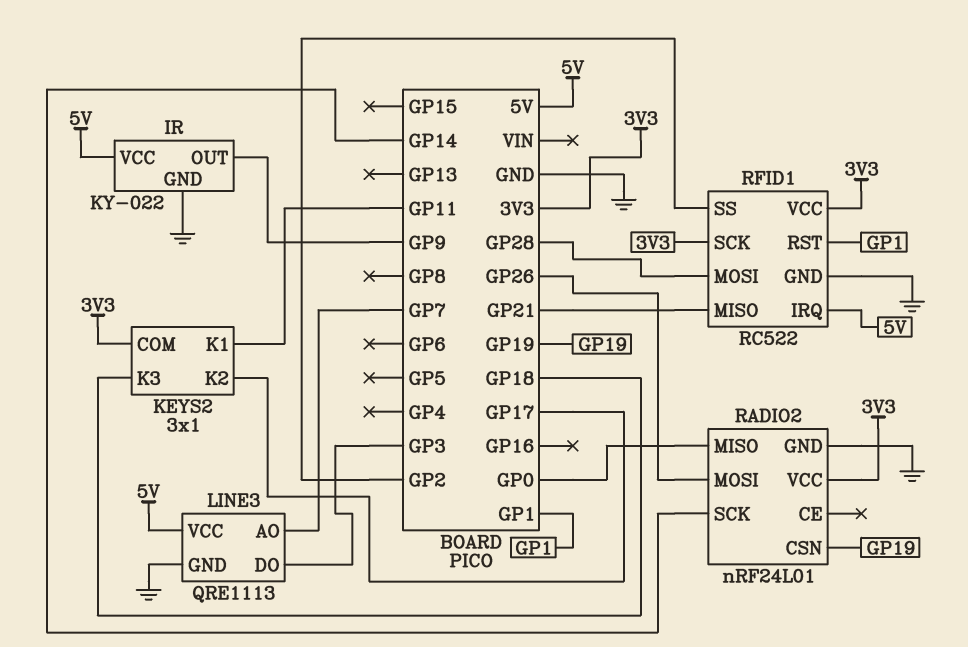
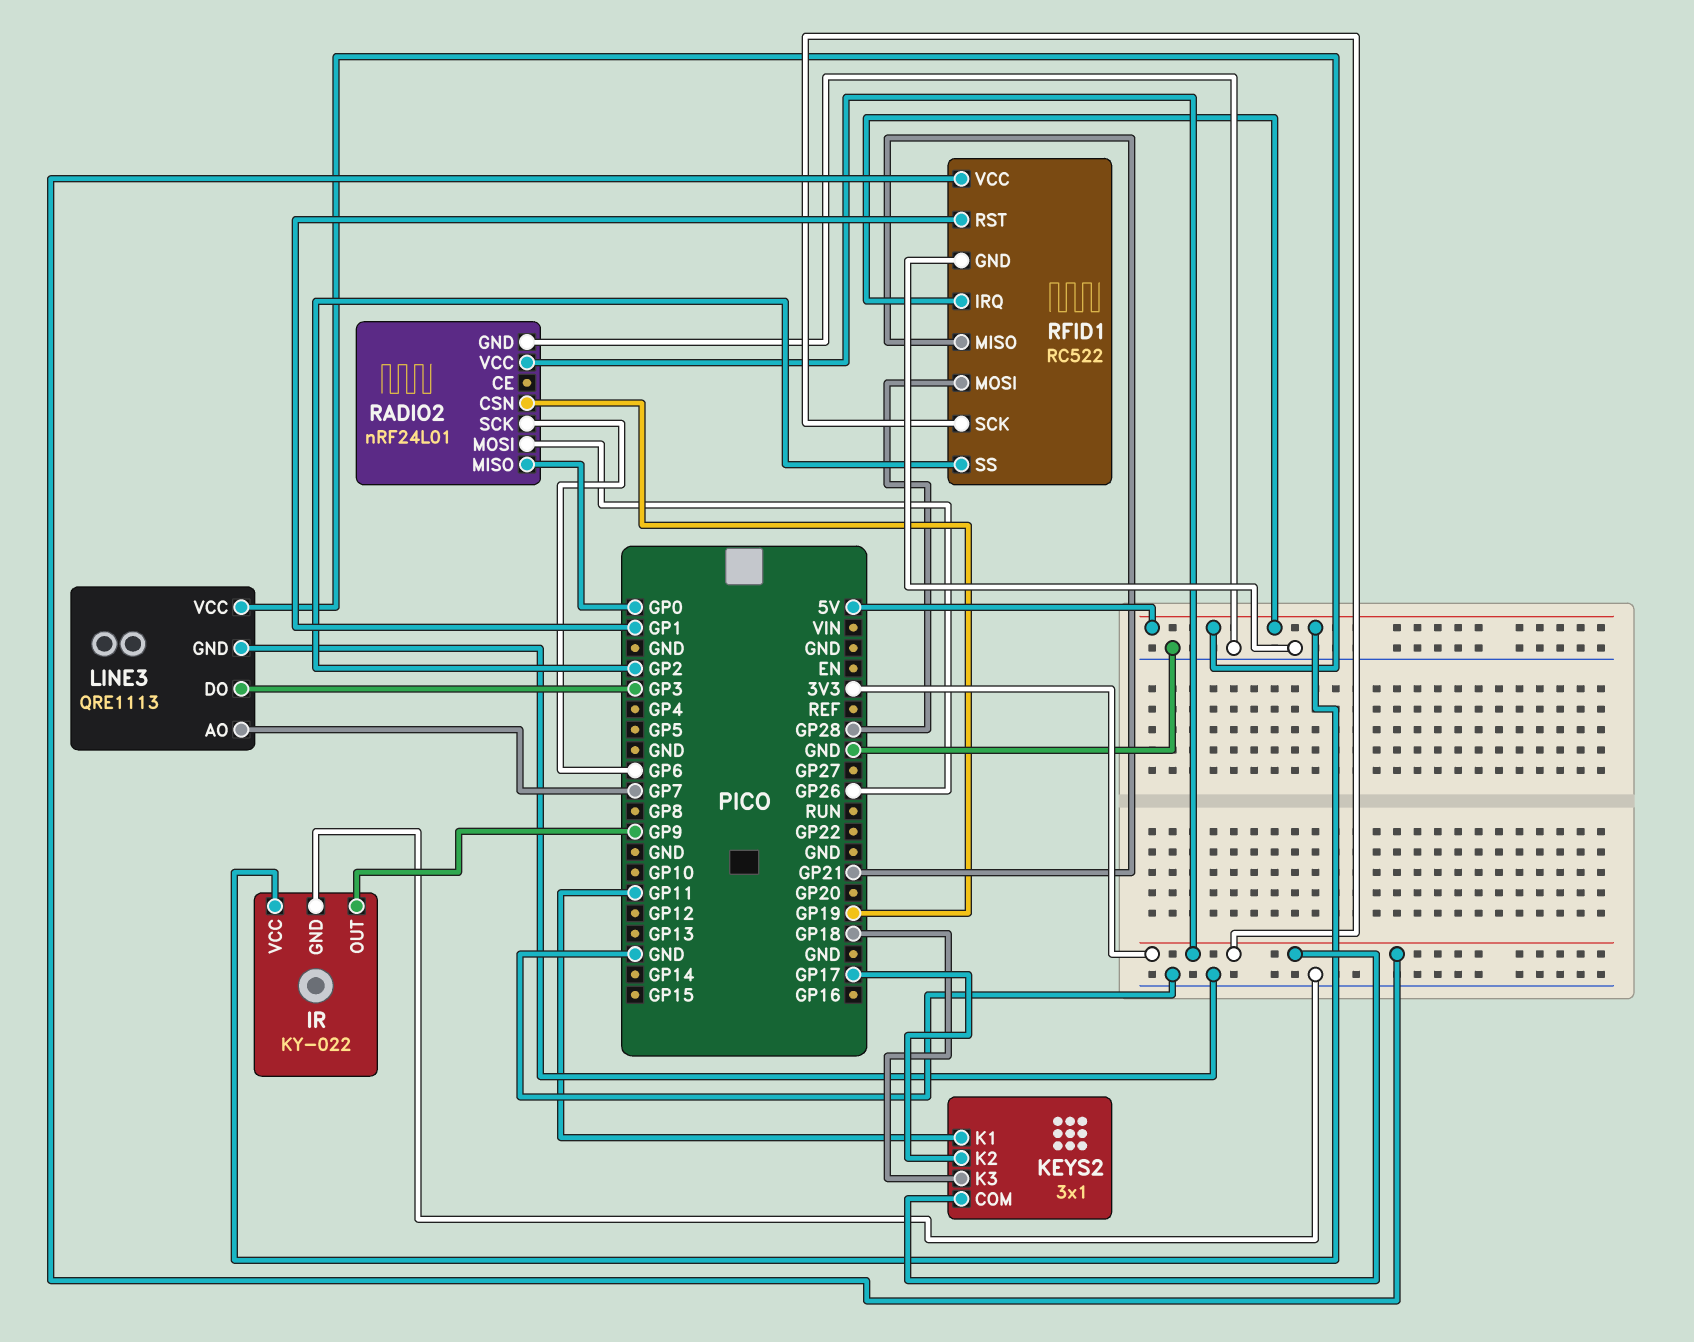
RADIO2 pin SCK: GP14 -> GP6

